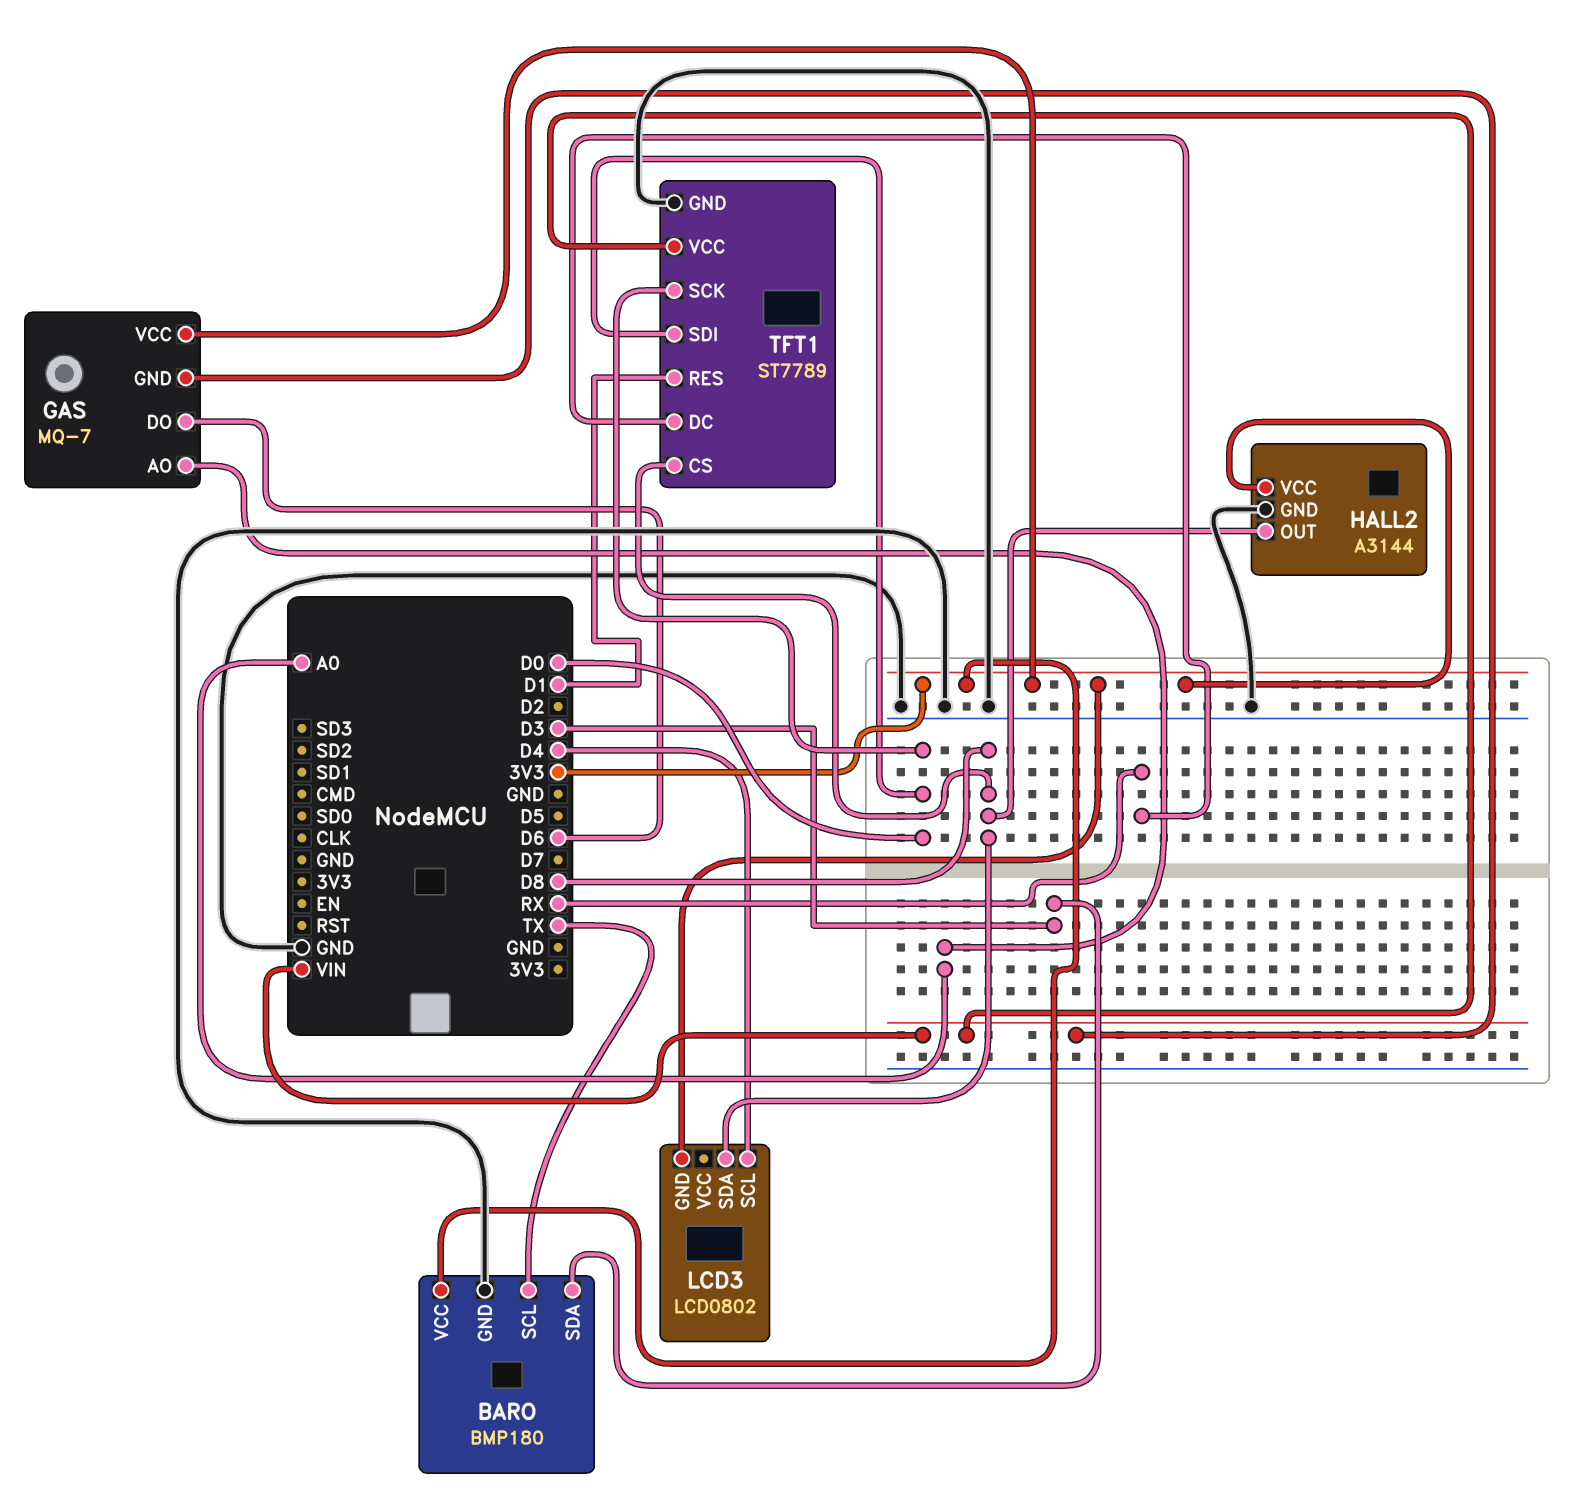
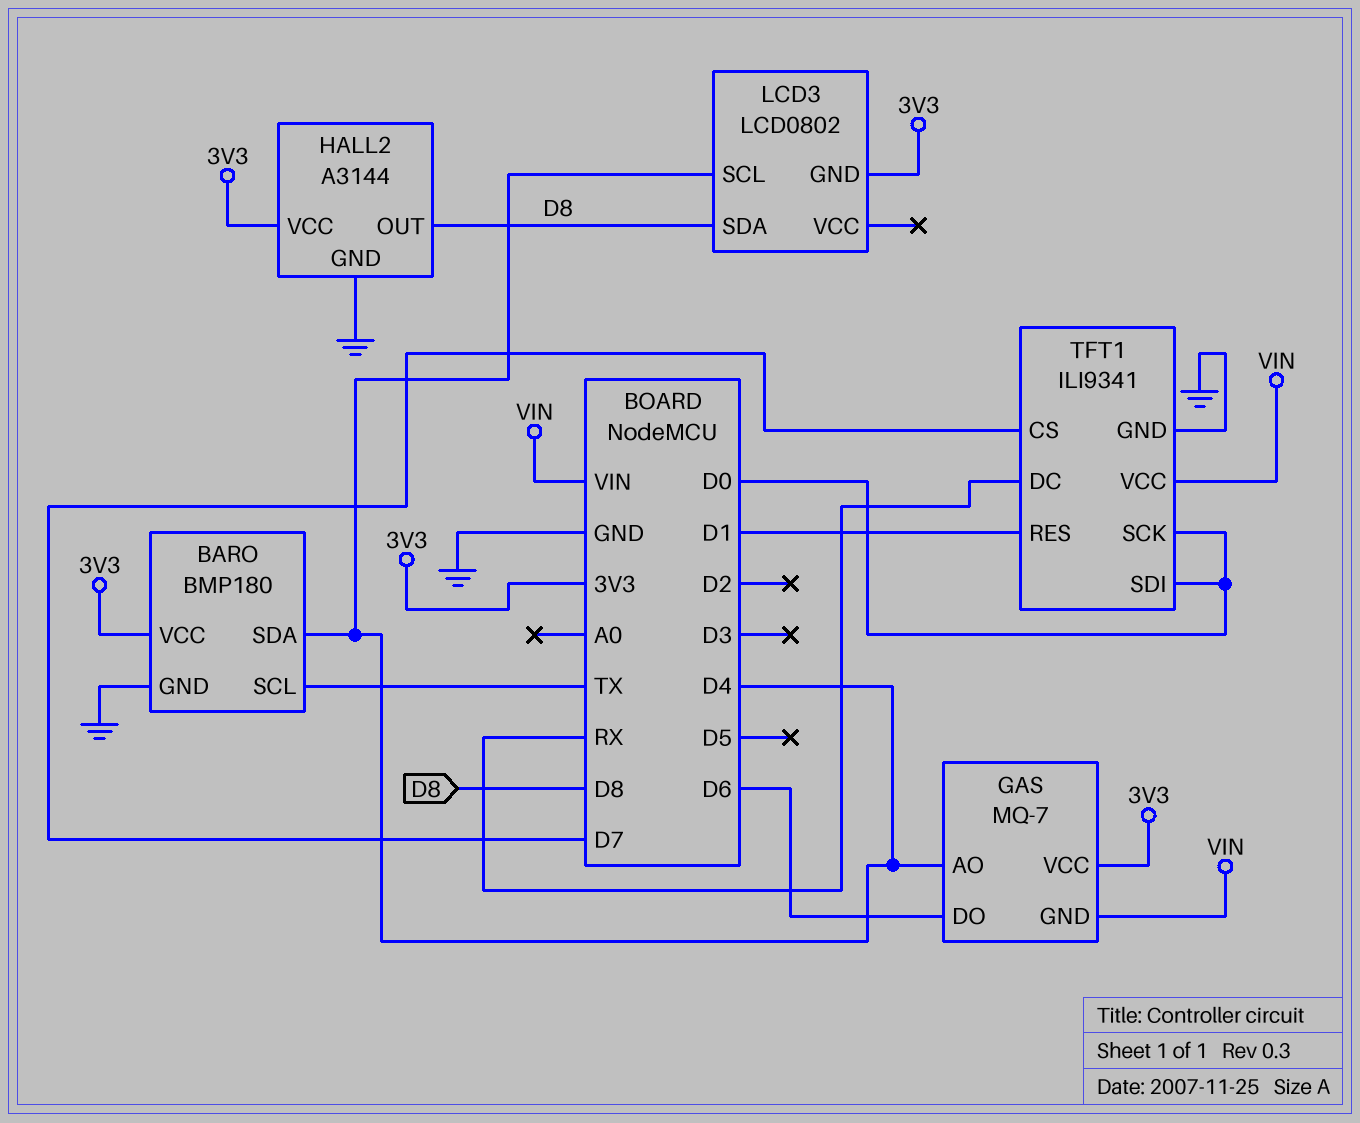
BARO pin SDA: D3 -> D4
GAS pin AO: A0 -> D4
TFT1: ST7789 -> ILI9341
TFT1 pin CS: D8 -> D7

